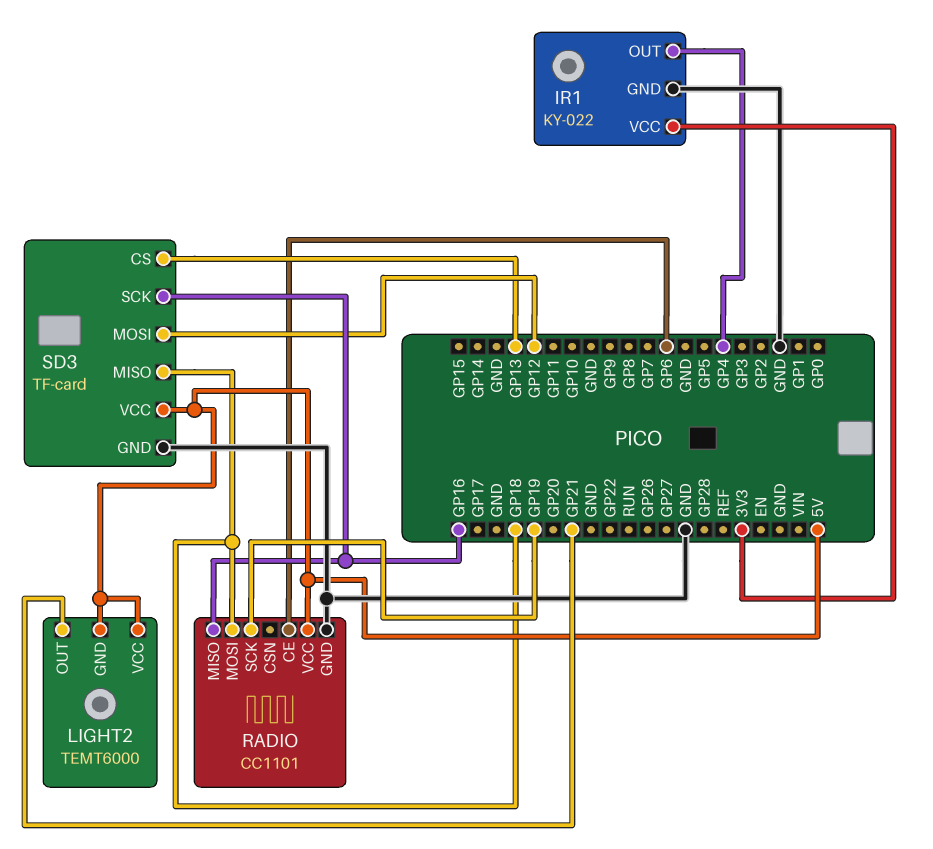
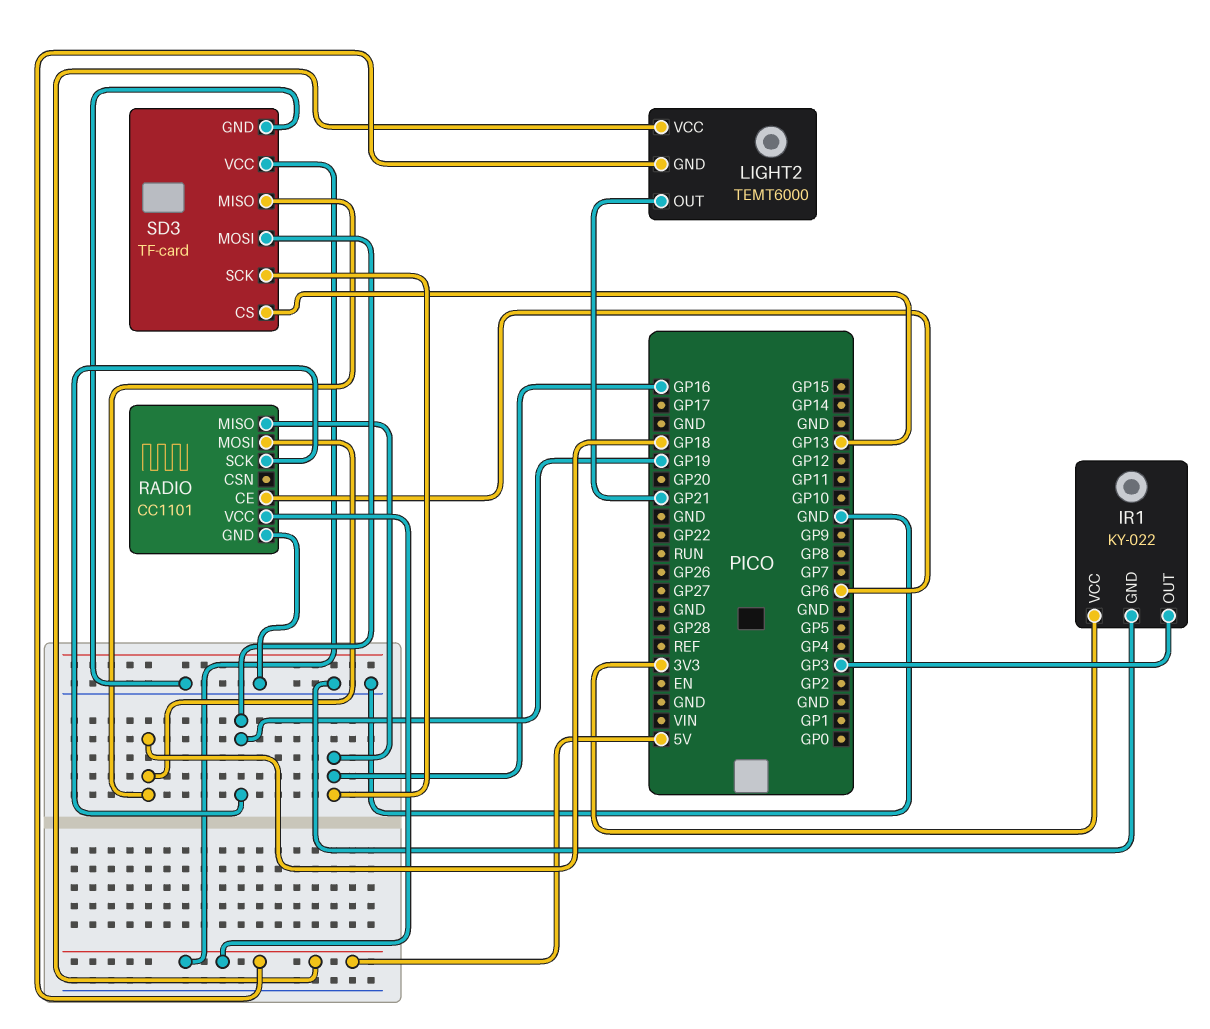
IR1 pin OUT: GP4 -> GP3
SD3 pin MOSI: GP12 -> GP19

